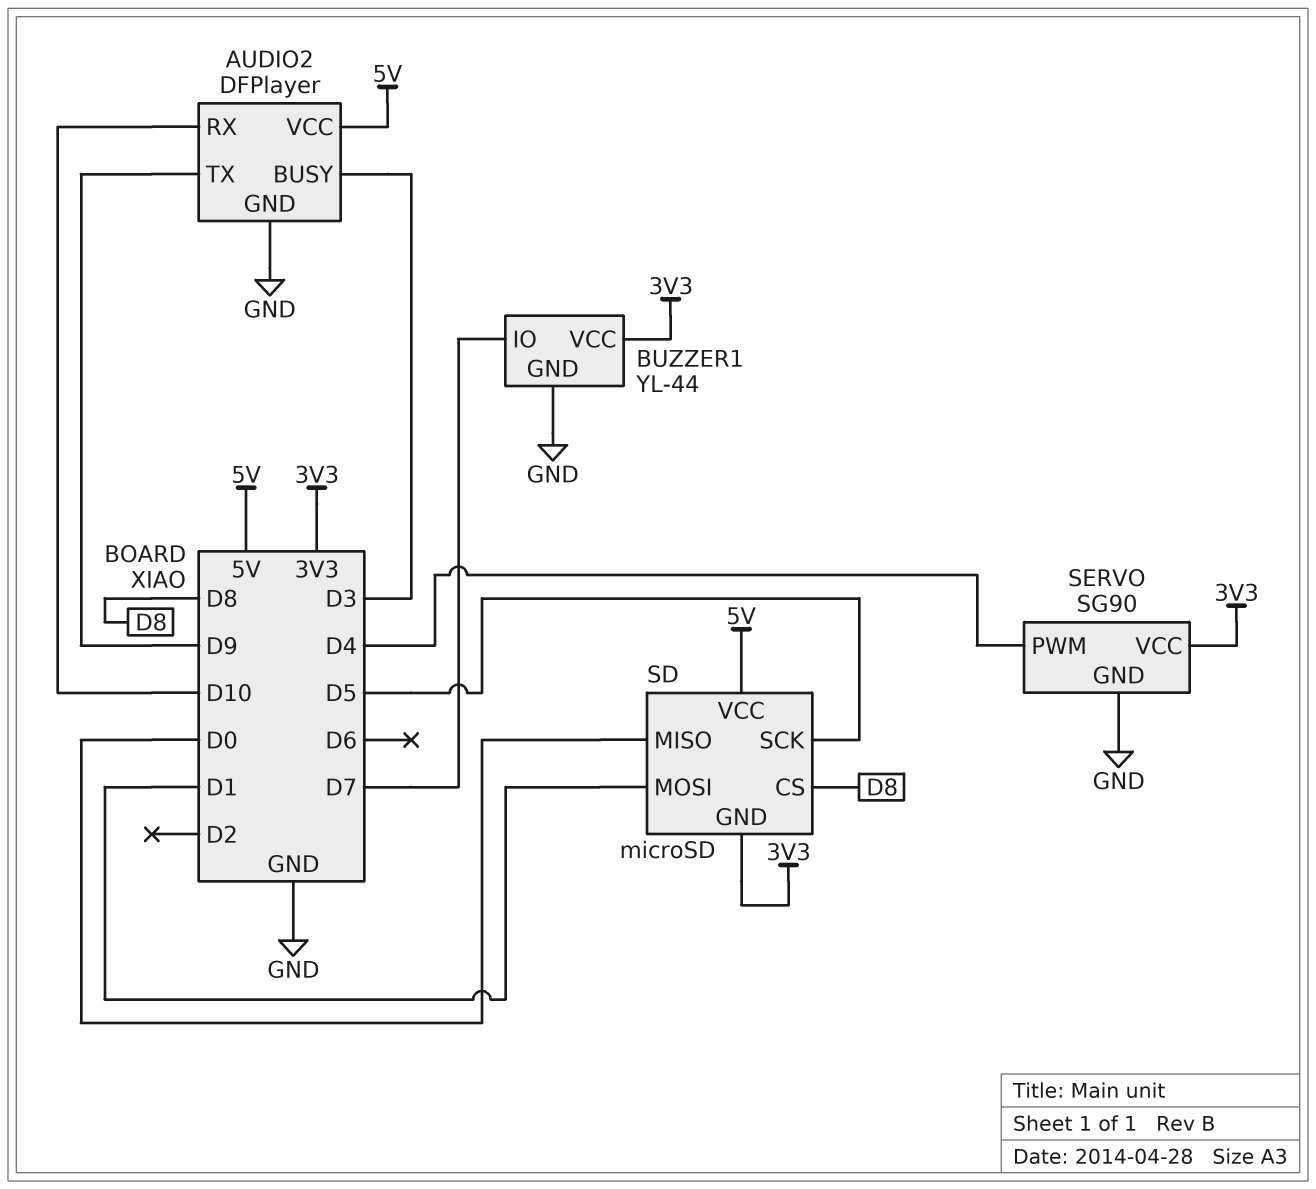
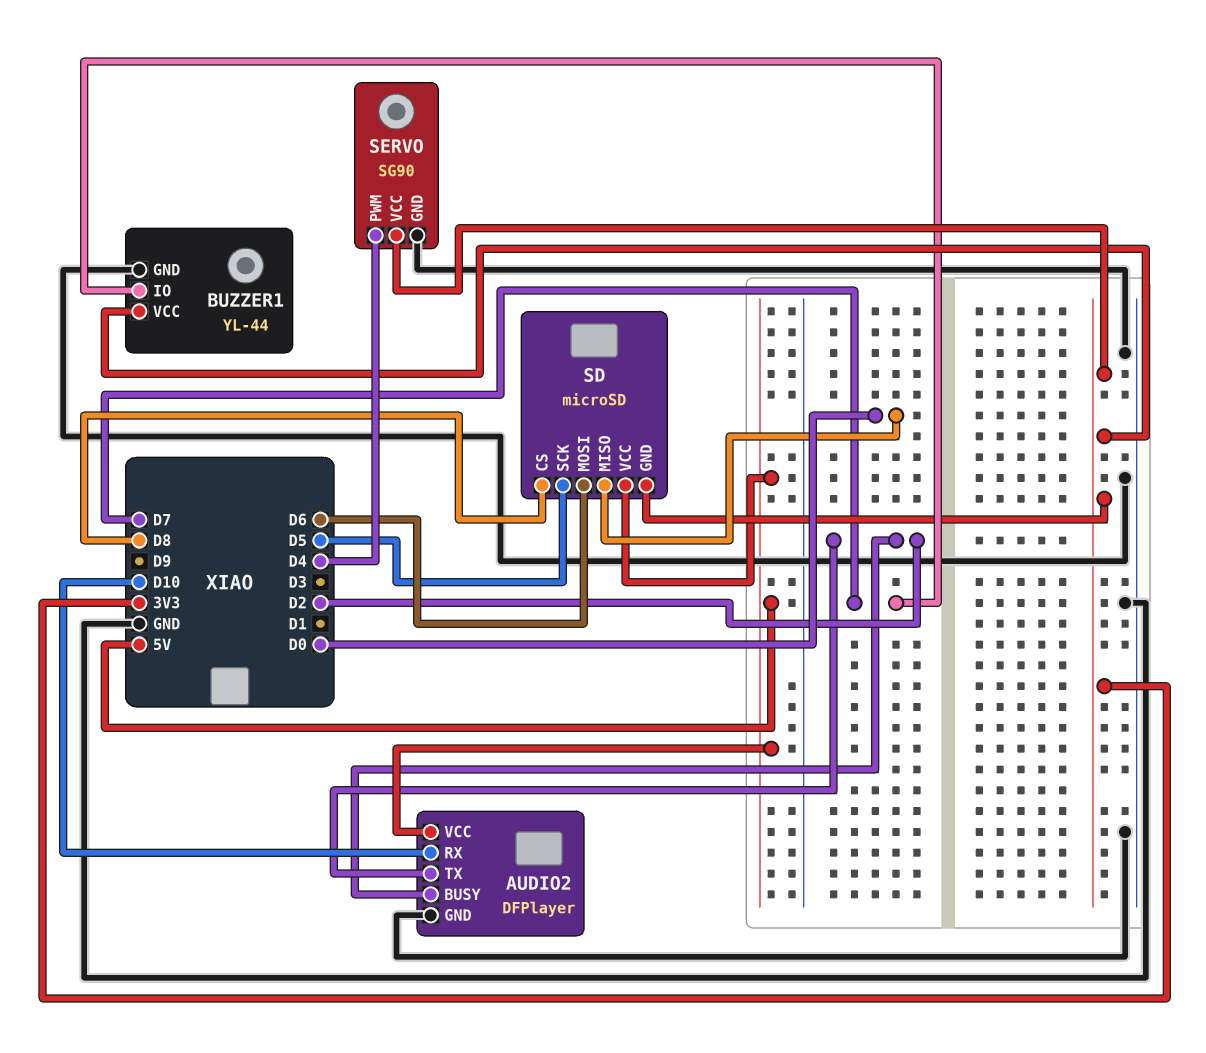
AUDIO2 pin BUSY: D3 -> D2
AUDIO2 pin TX: D9 -> D2
SD pin MOSI: D1 -> D6

